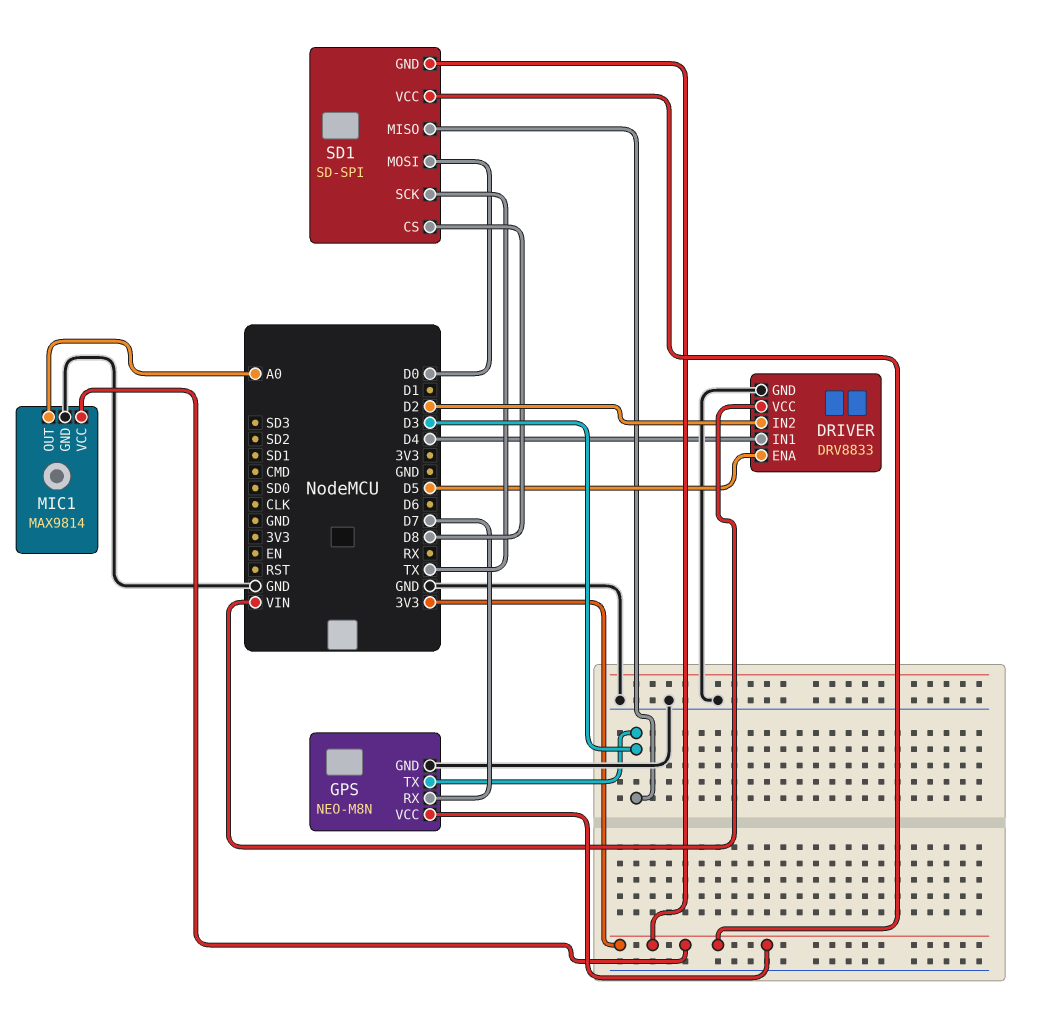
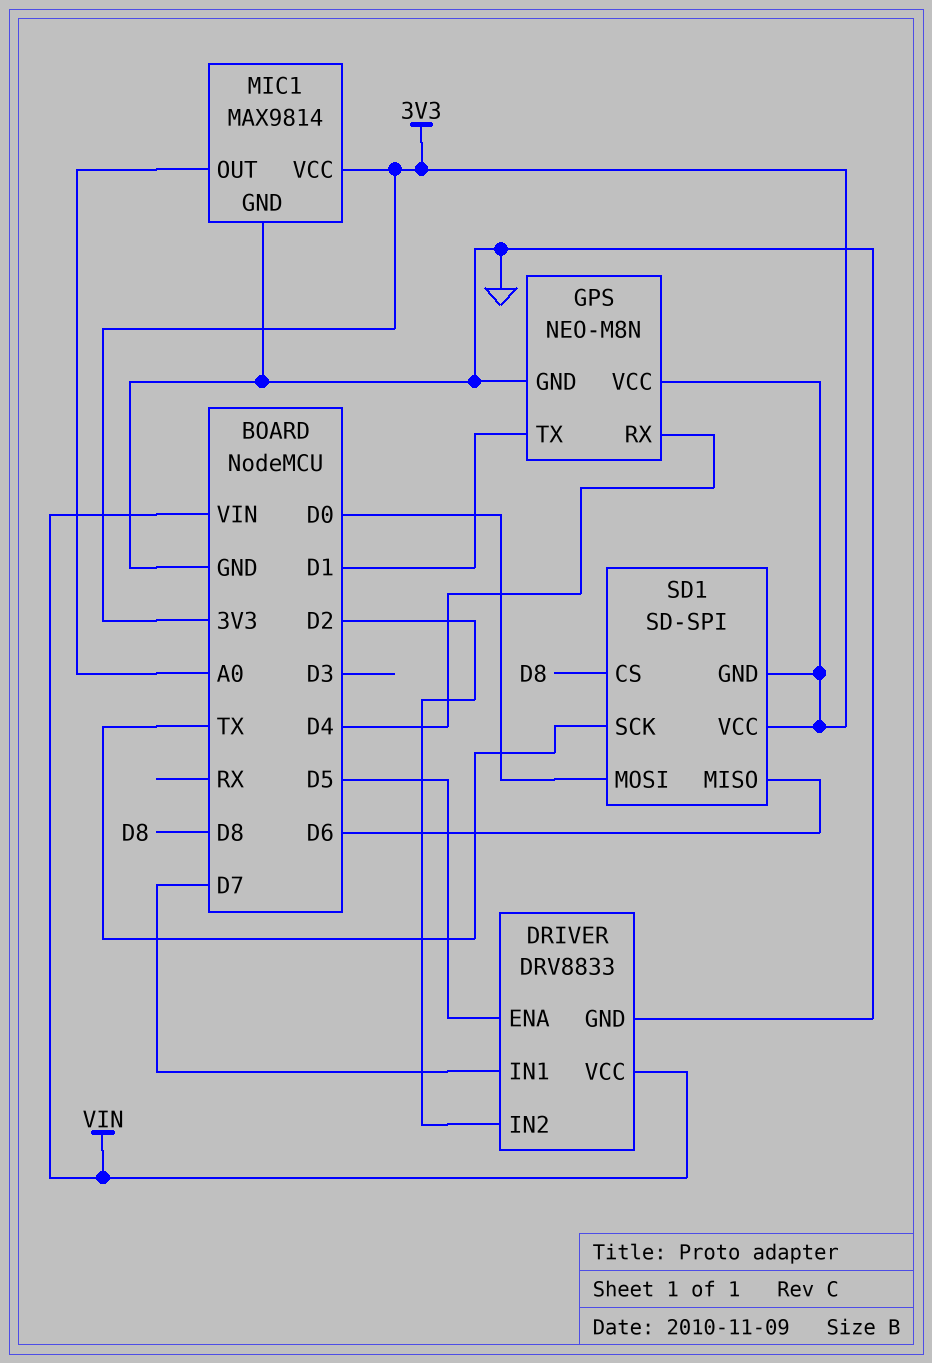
DRIVER pin IN1: D4 -> D7
GPS pin RX: D7 -> D4
GPS pin TX: D3 -> D1
SD1 pin MISO: D3 -> D6

